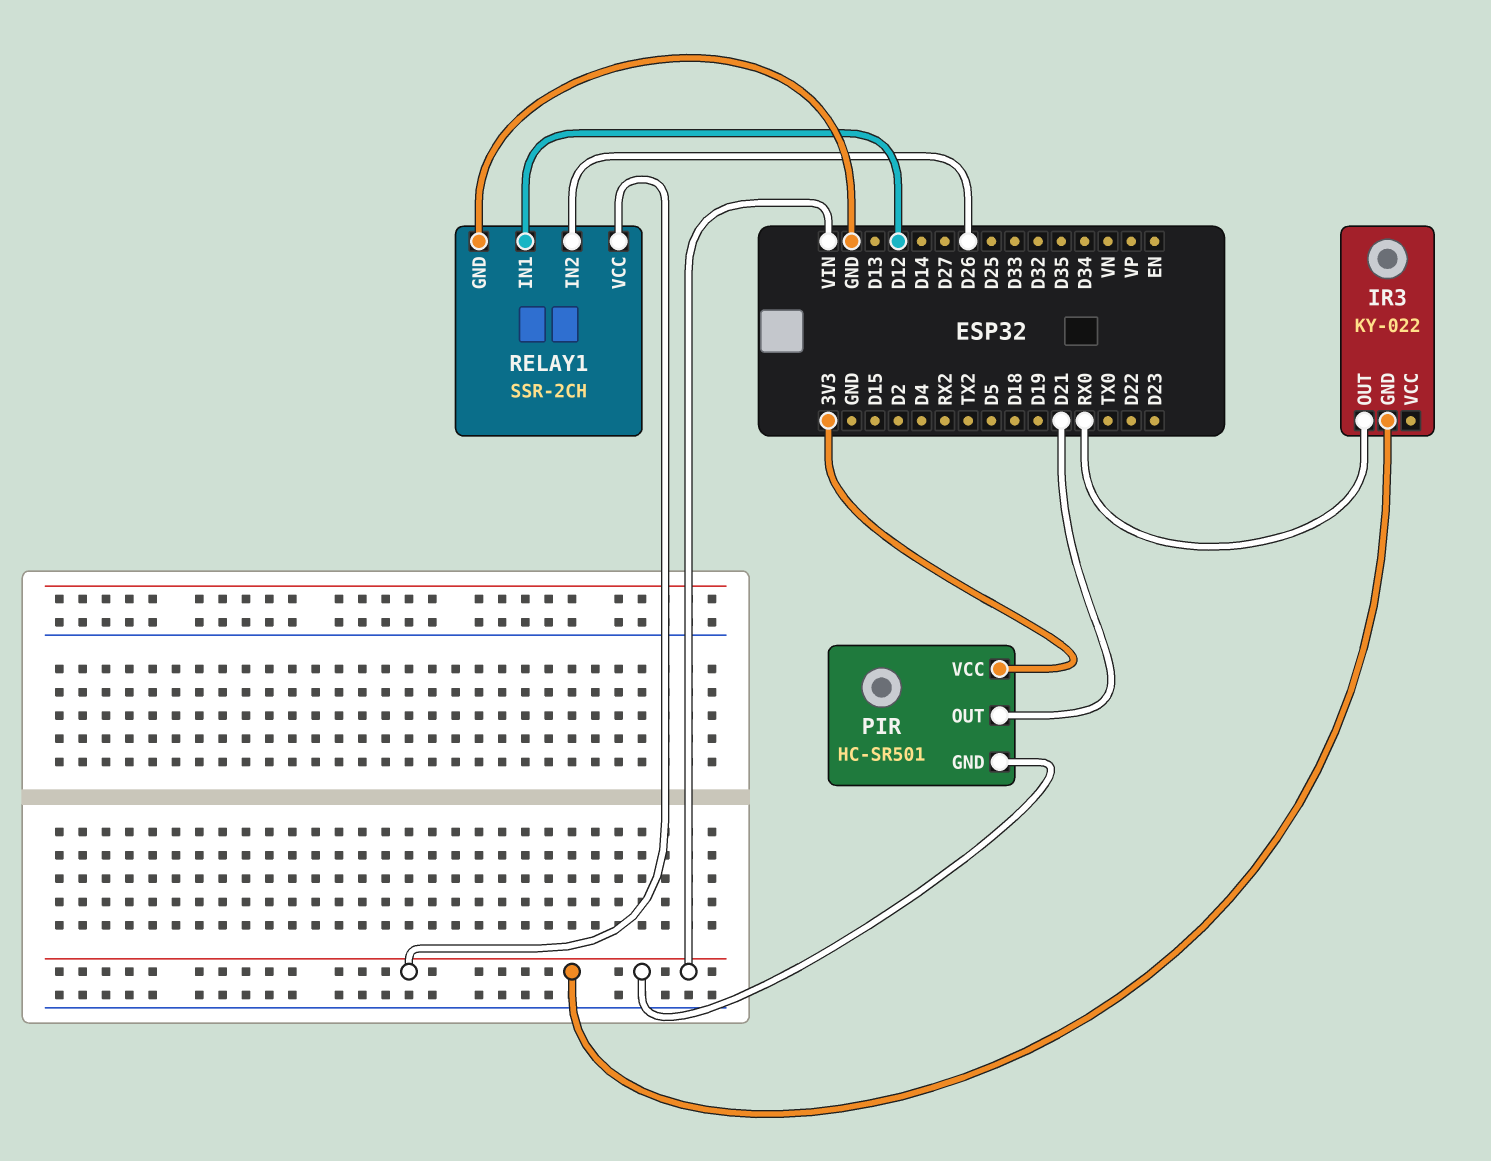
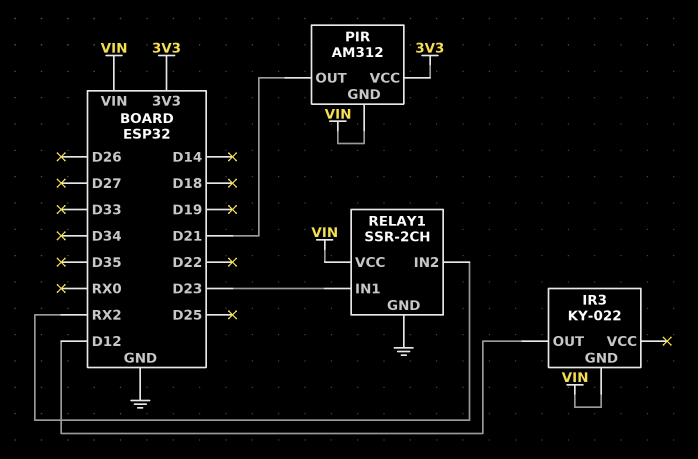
IR3 pin OUT: RX0 -> D12
PIR: HC-SR501 -> AM312
RELAY1 pin IN1: D12 -> D23
RELAY1 pin IN2: D26 -> RX2

